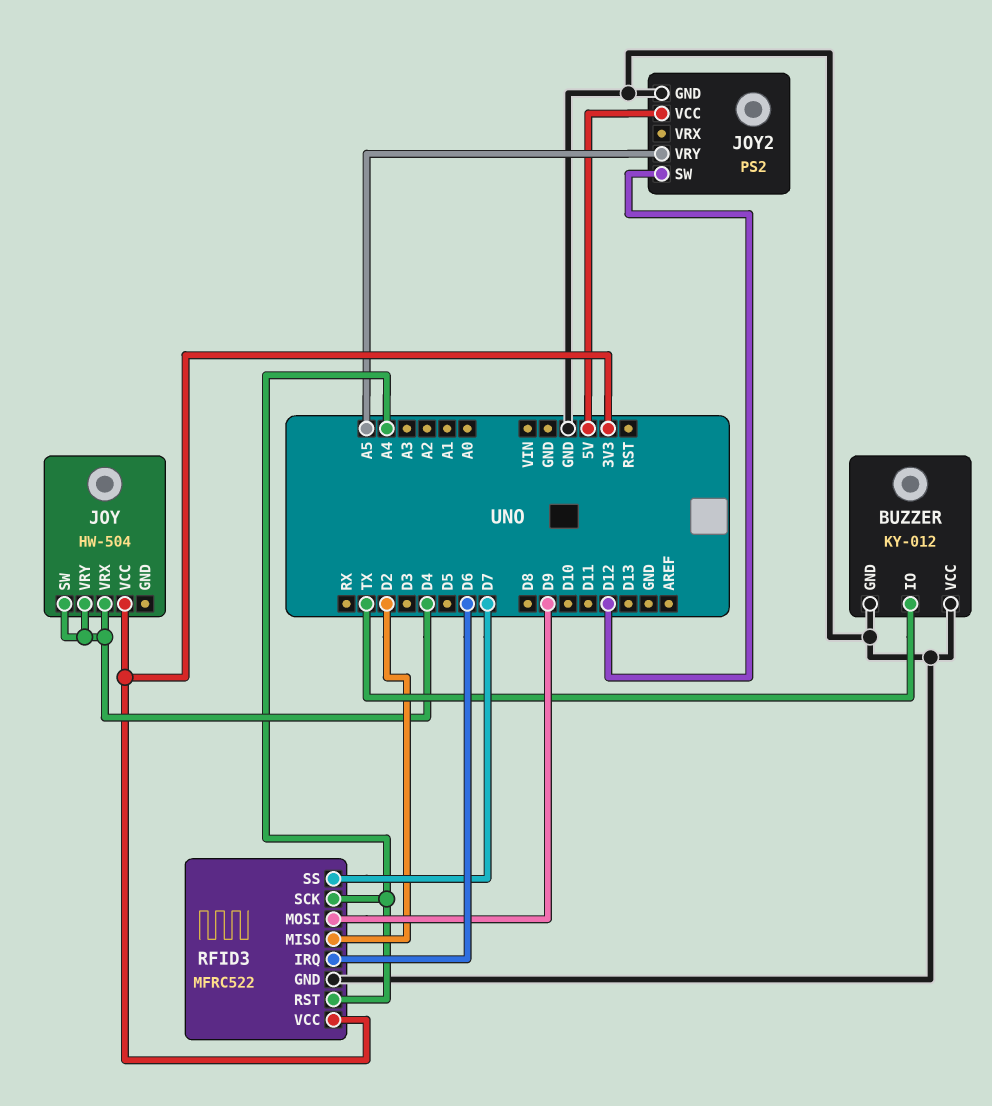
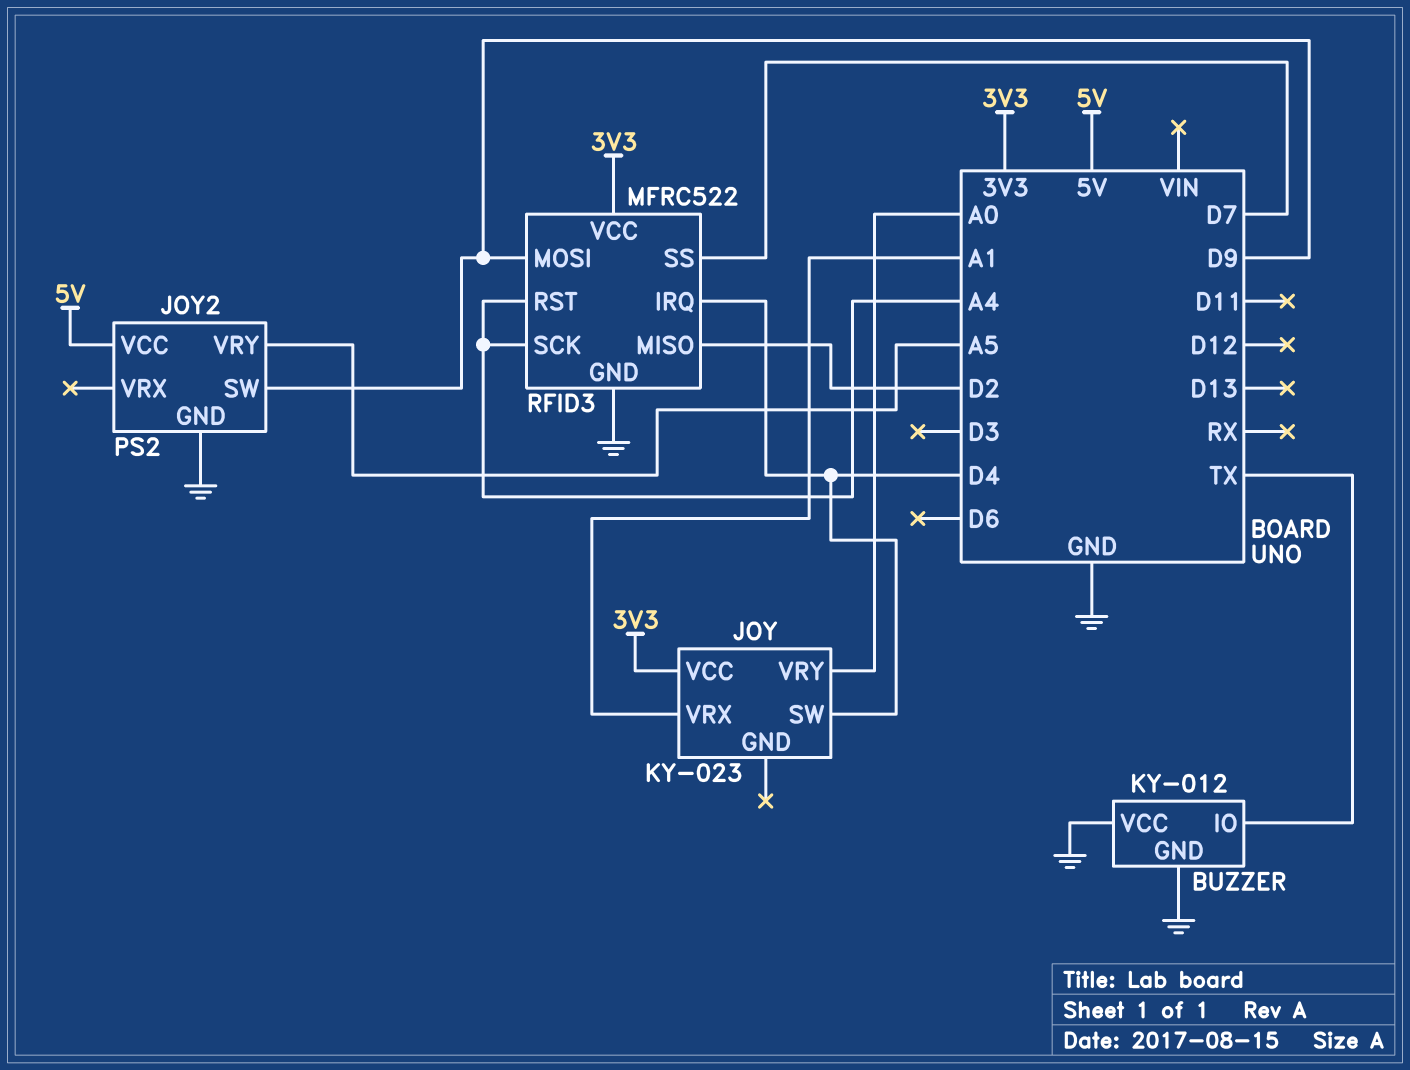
JOY: HW-504 -> KY-023
JOY pin VRX: D4 -> A1
JOY pin VRY: D4 -> A0
JOY2 pin SW: D12 -> D9
RFID3 pin IRQ: D6 -> D4

